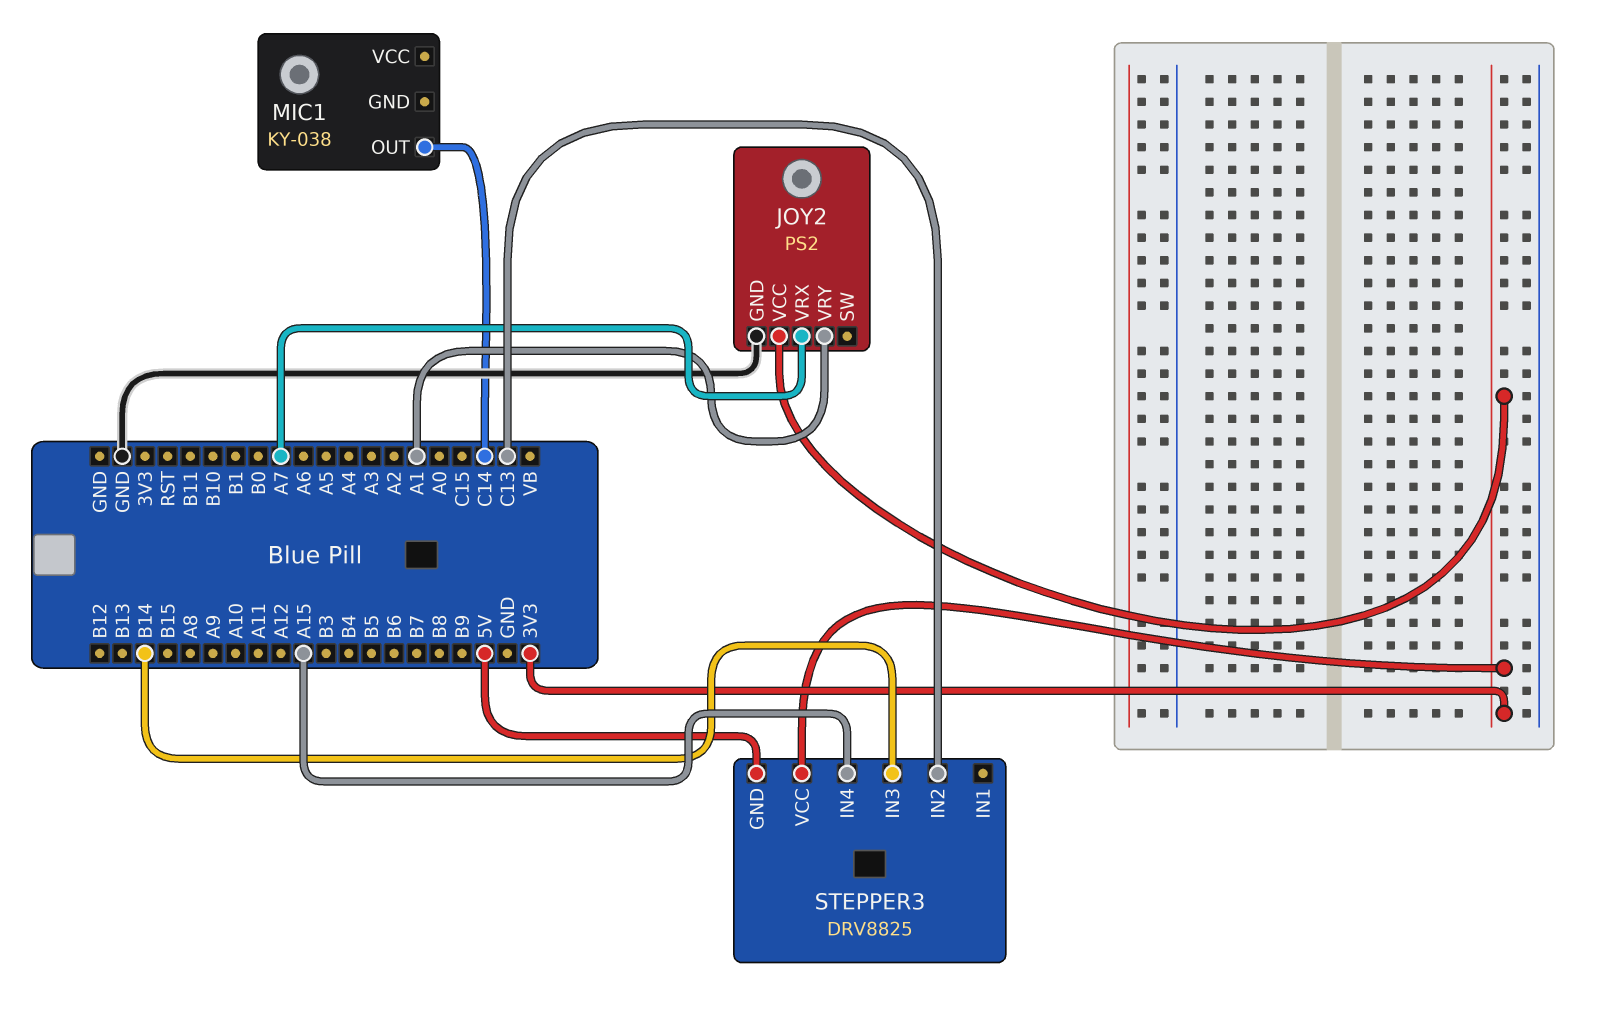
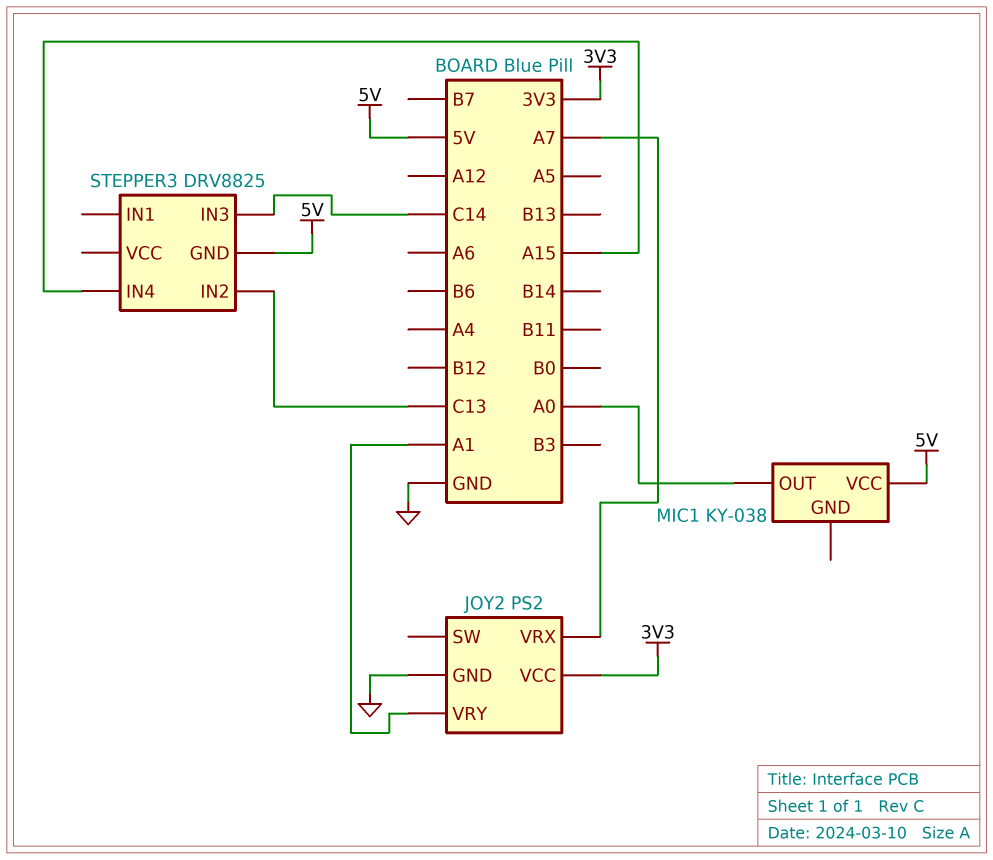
MIC1 pin OUT: C14 -> A0
MIC1 pin VCC: none -> 5V
STEPPER3 pin IN3: B14 -> C14
STEPPER3 pin VCC: 3V3 -> none

